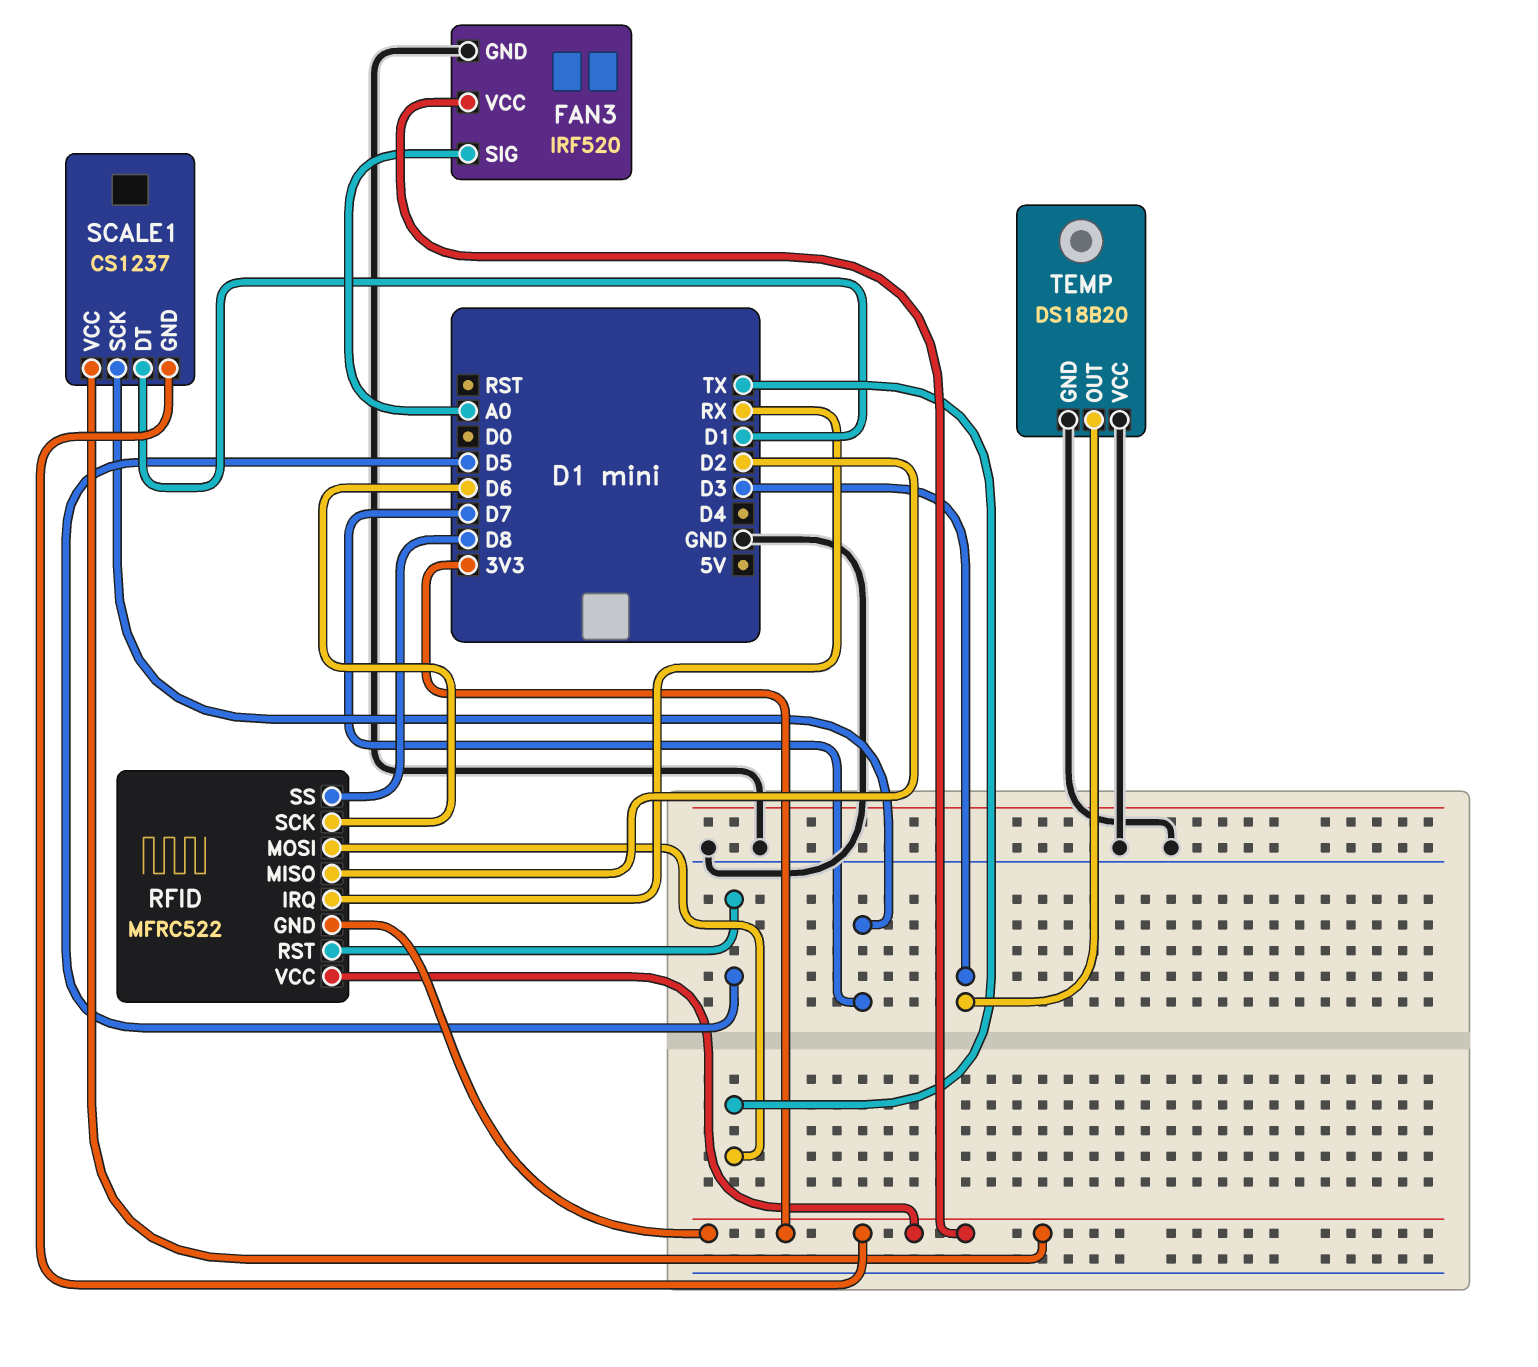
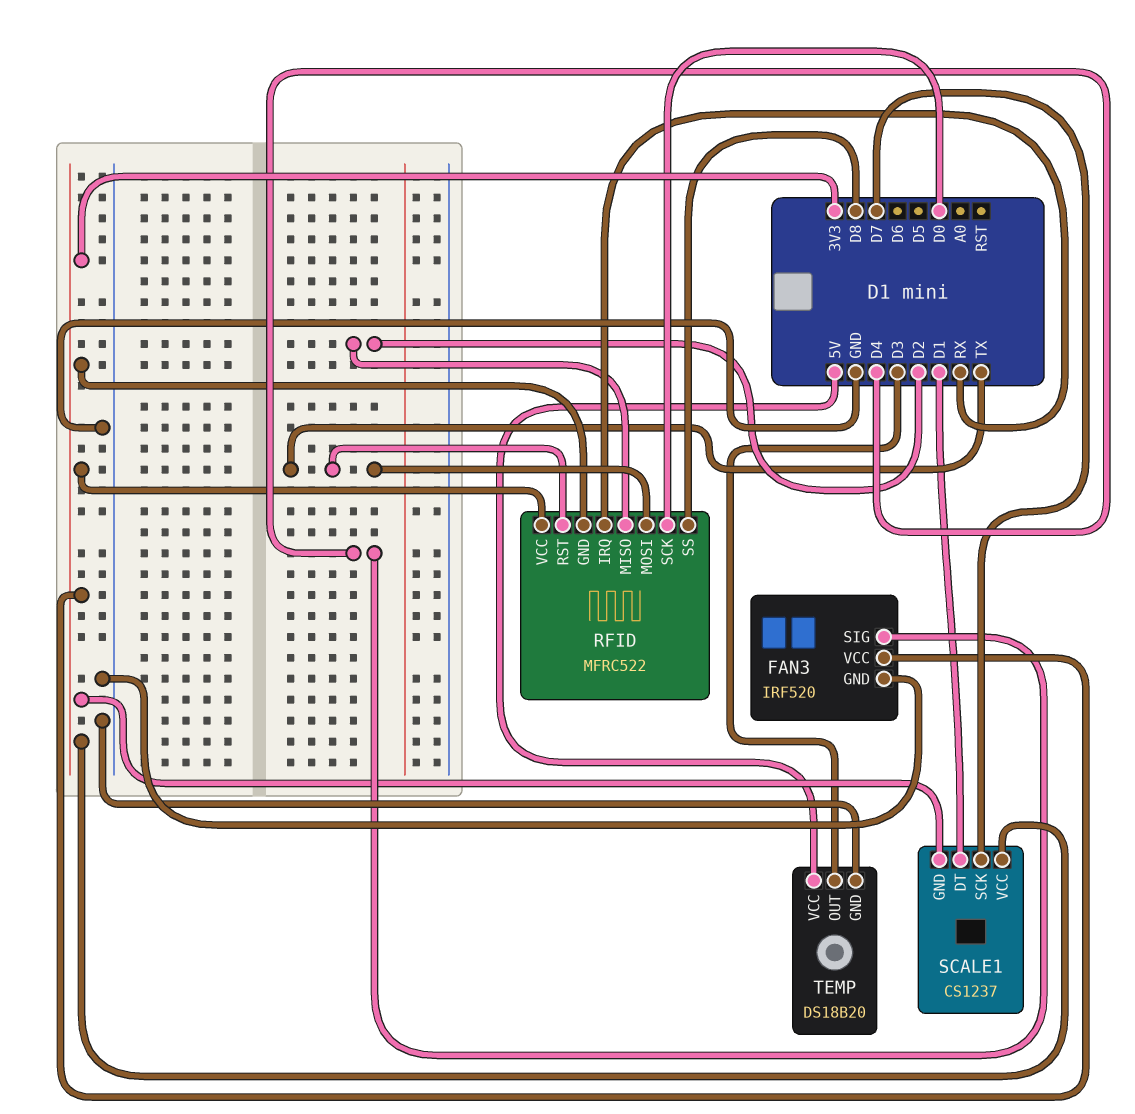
FAN3 pin SIG: A0 -> D4
RFID pin RST: D5 -> TX
RFID pin SCK: D6 -> D0
TEMP pin VCC: GND -> 5V

